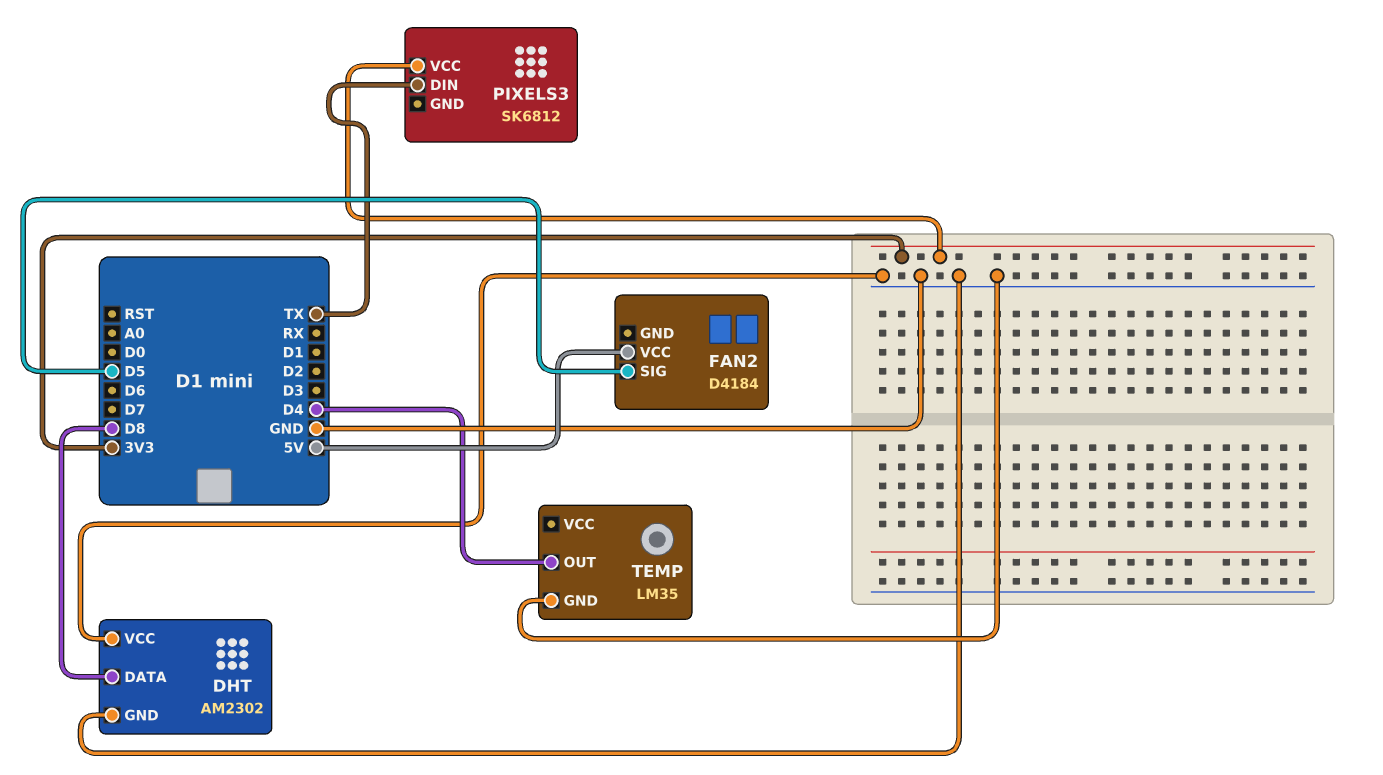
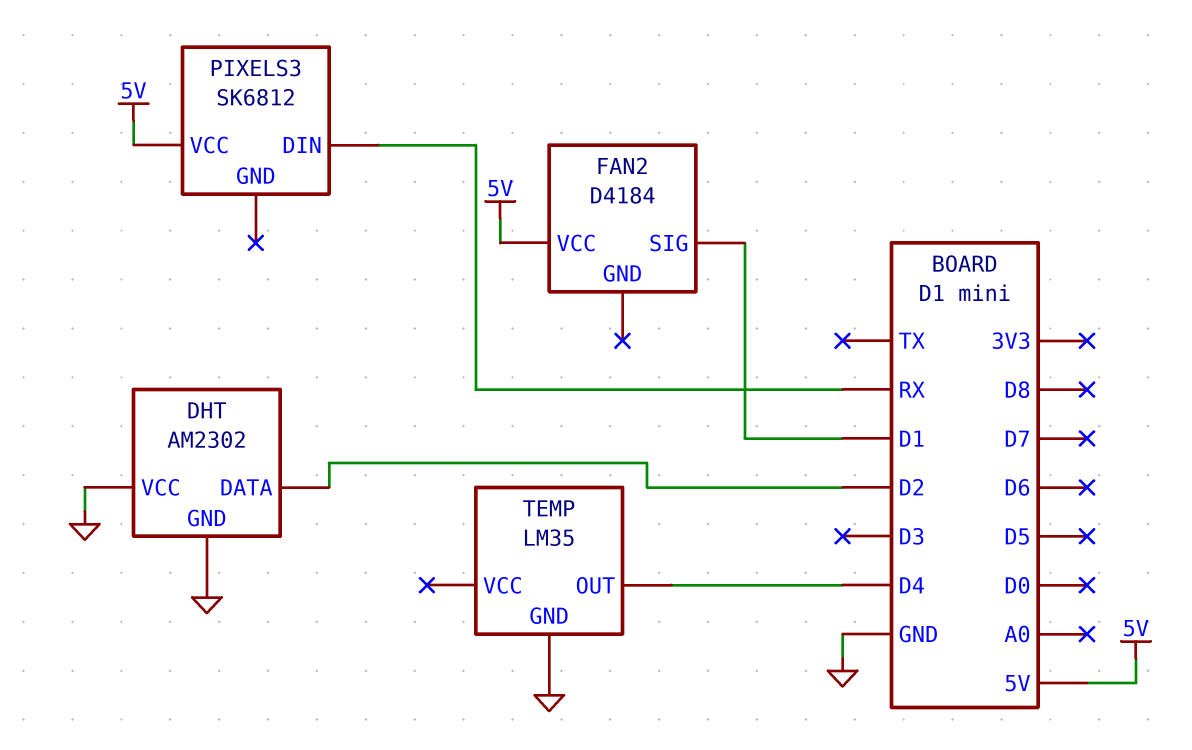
DHT pin DATA: D8 -> D2
FAN2 pin SIG: D5 -> D1
PIXELS3 pin DIN: TX -> RX
PIXELS3 pin VCC: 3V3 -> 5V

